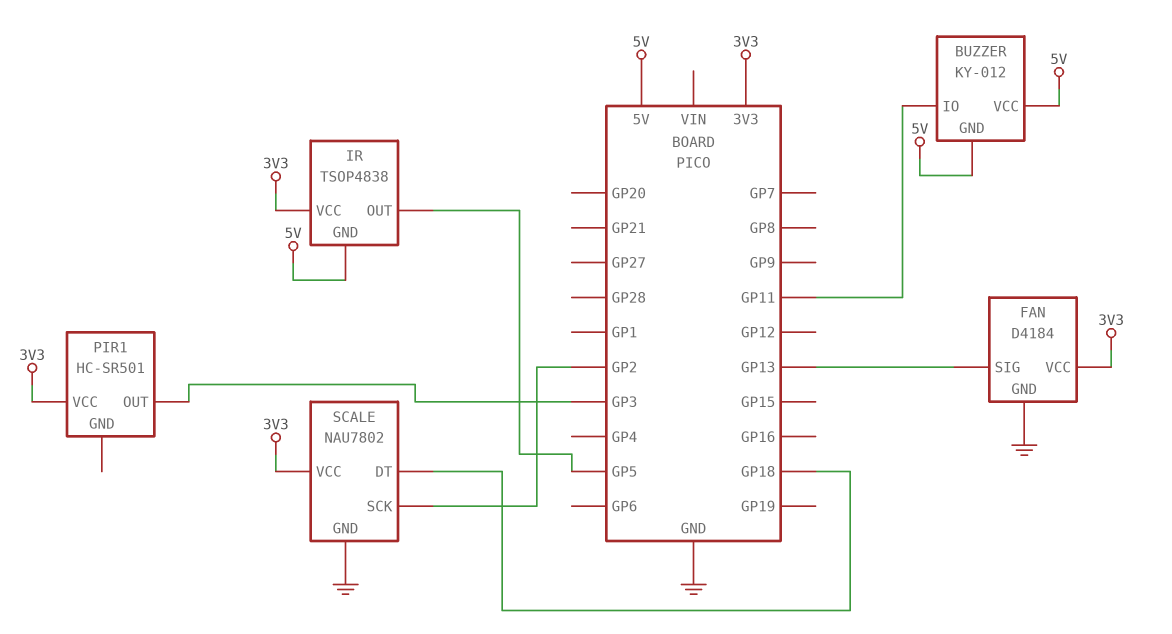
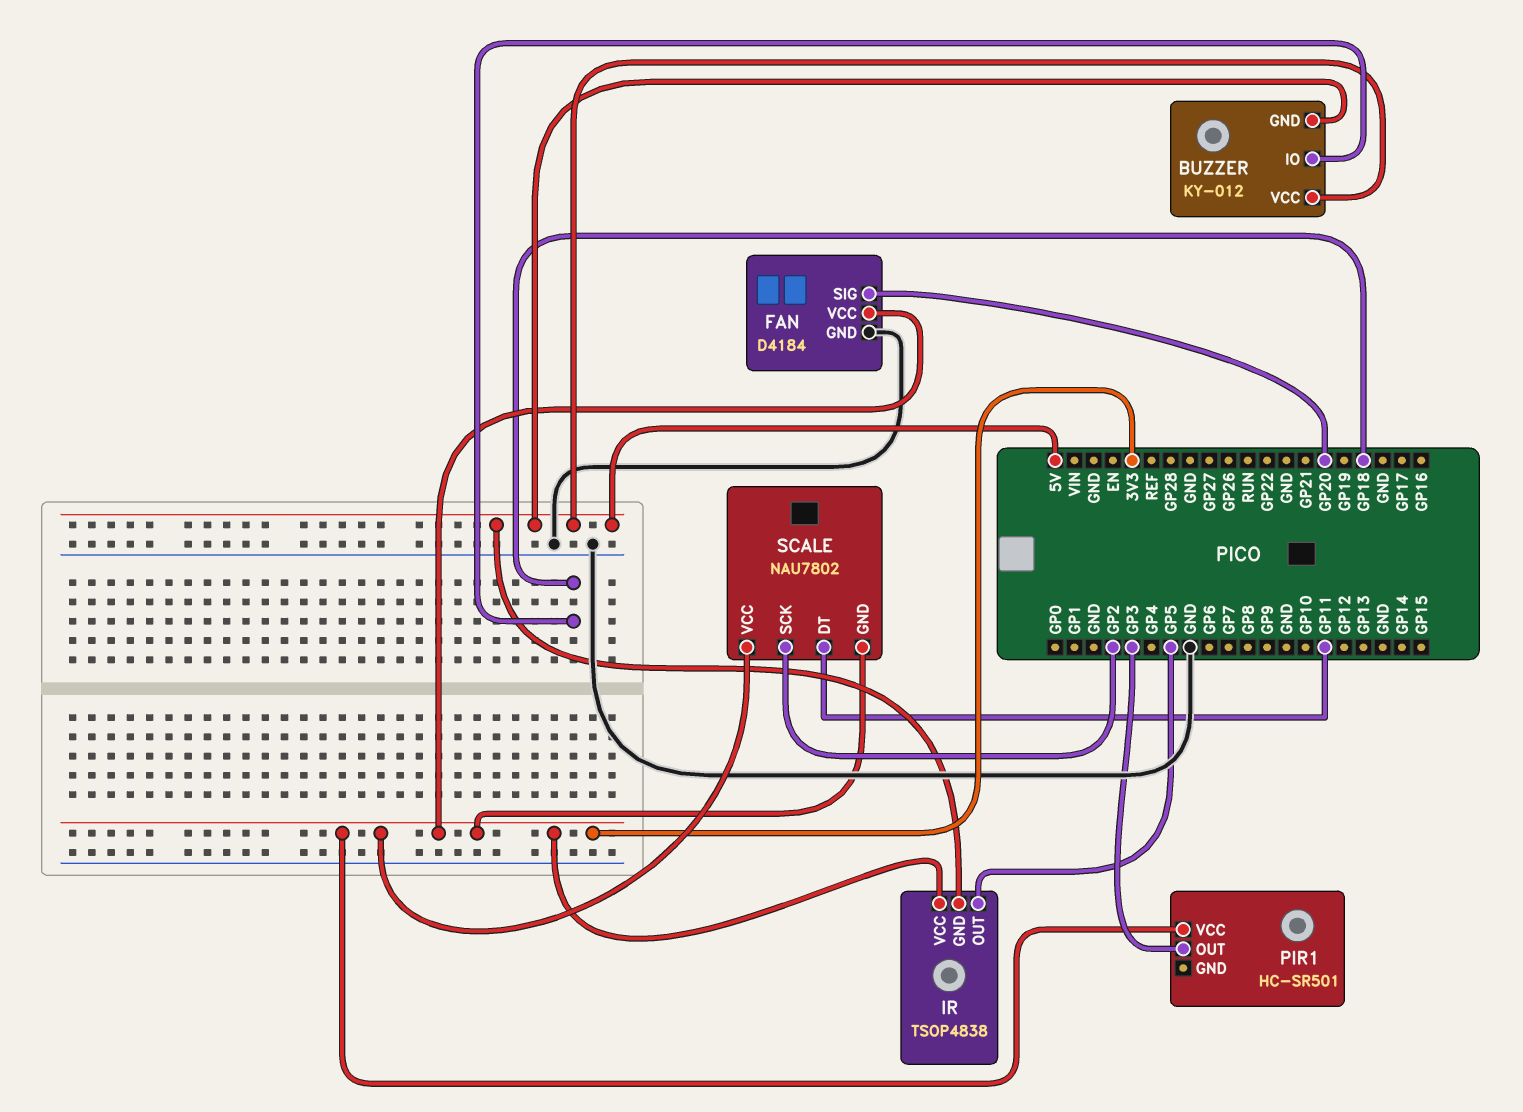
BUZZER pin IO: GP11 -> GP18
FAN pin SIG: GP13 -> GP20
SCALE pin DT: GP18 -> GP11
SCALE pin GND: GND -> 3V3

